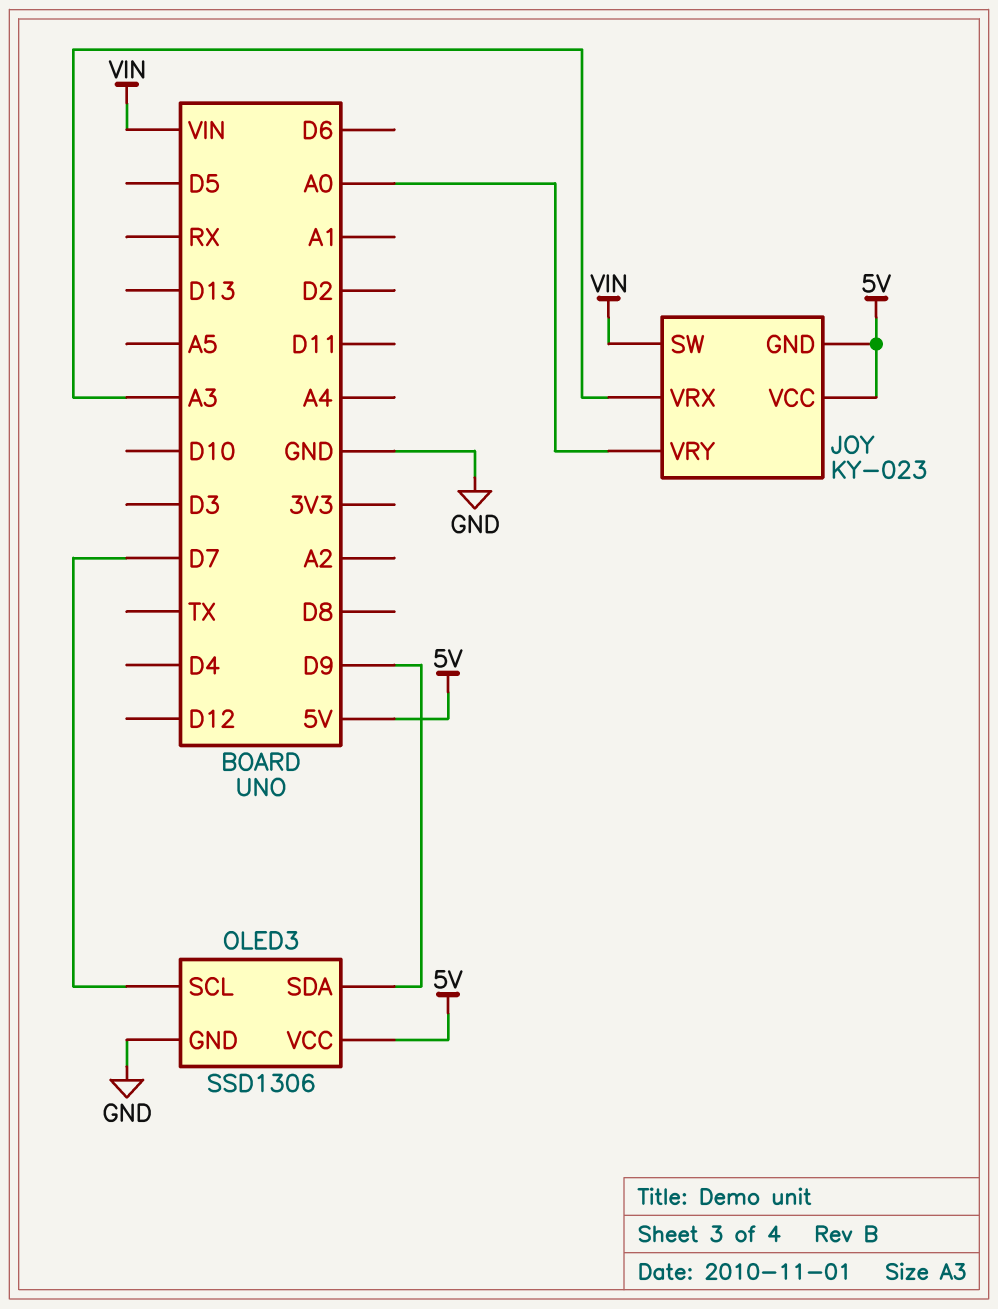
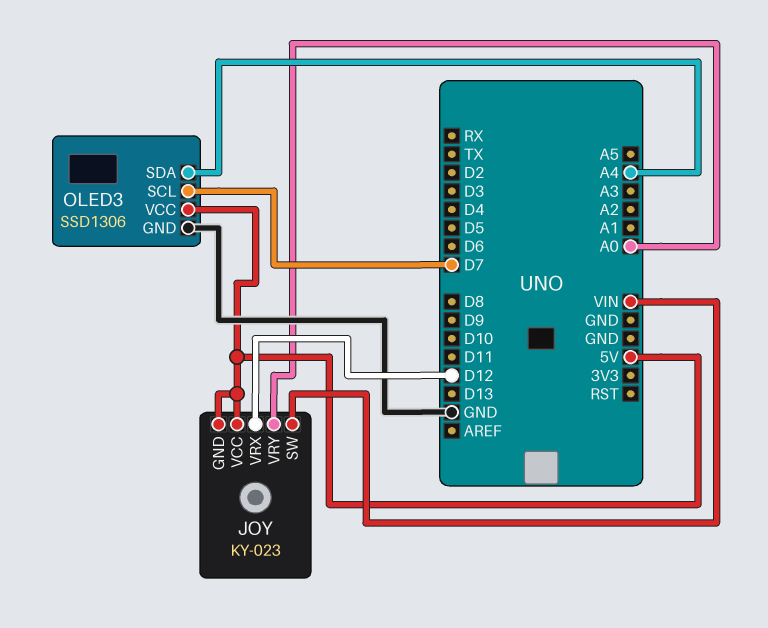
JOY pin VRX: A3 -> D12
OLED3 pin SDA: D9 -> A4

